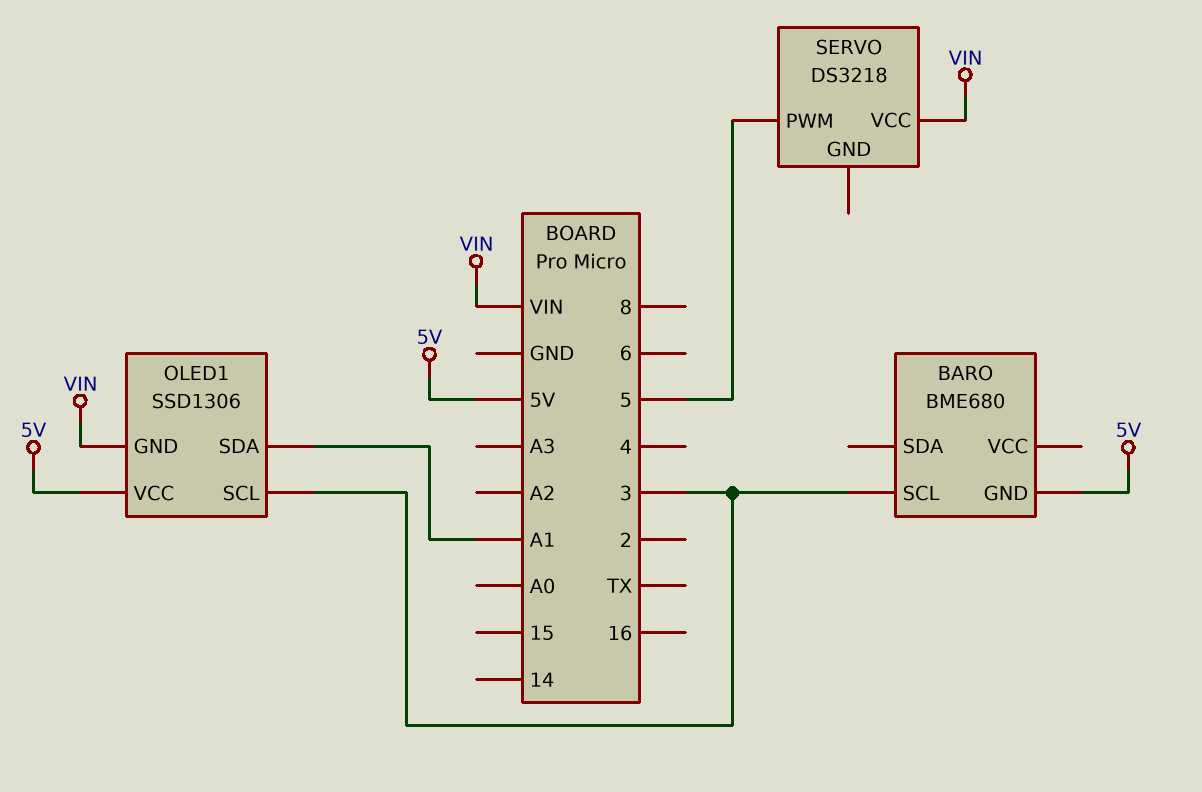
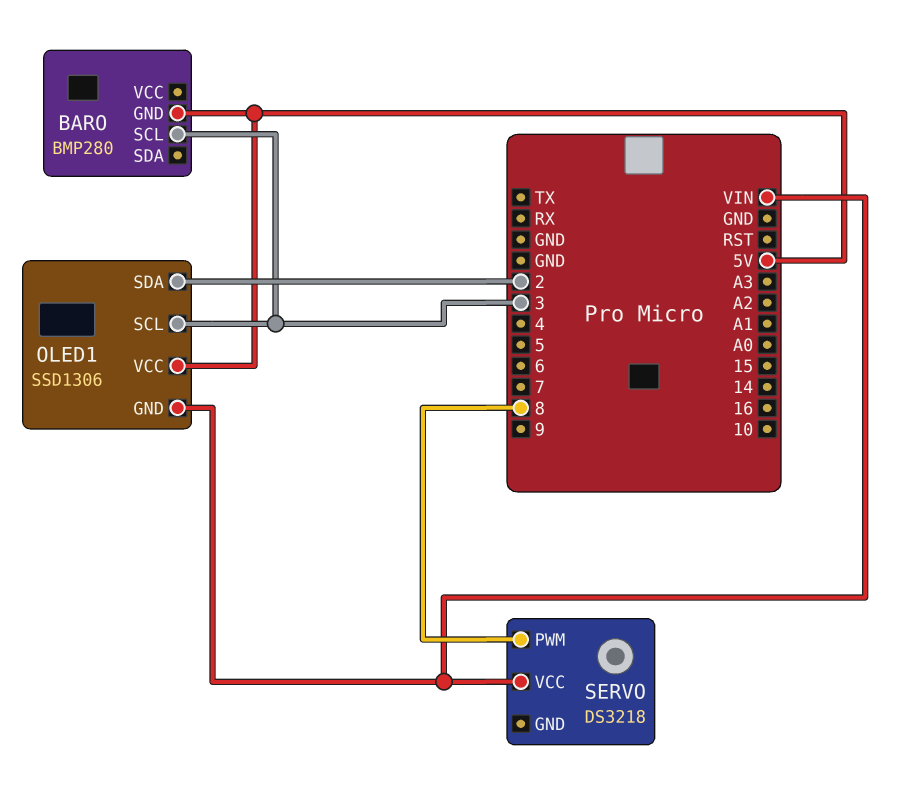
BARO: BME680 -> BMP280
OLED1 pin SDA: A1 -> 2
SERVO pin PWM: 5 -> 8

